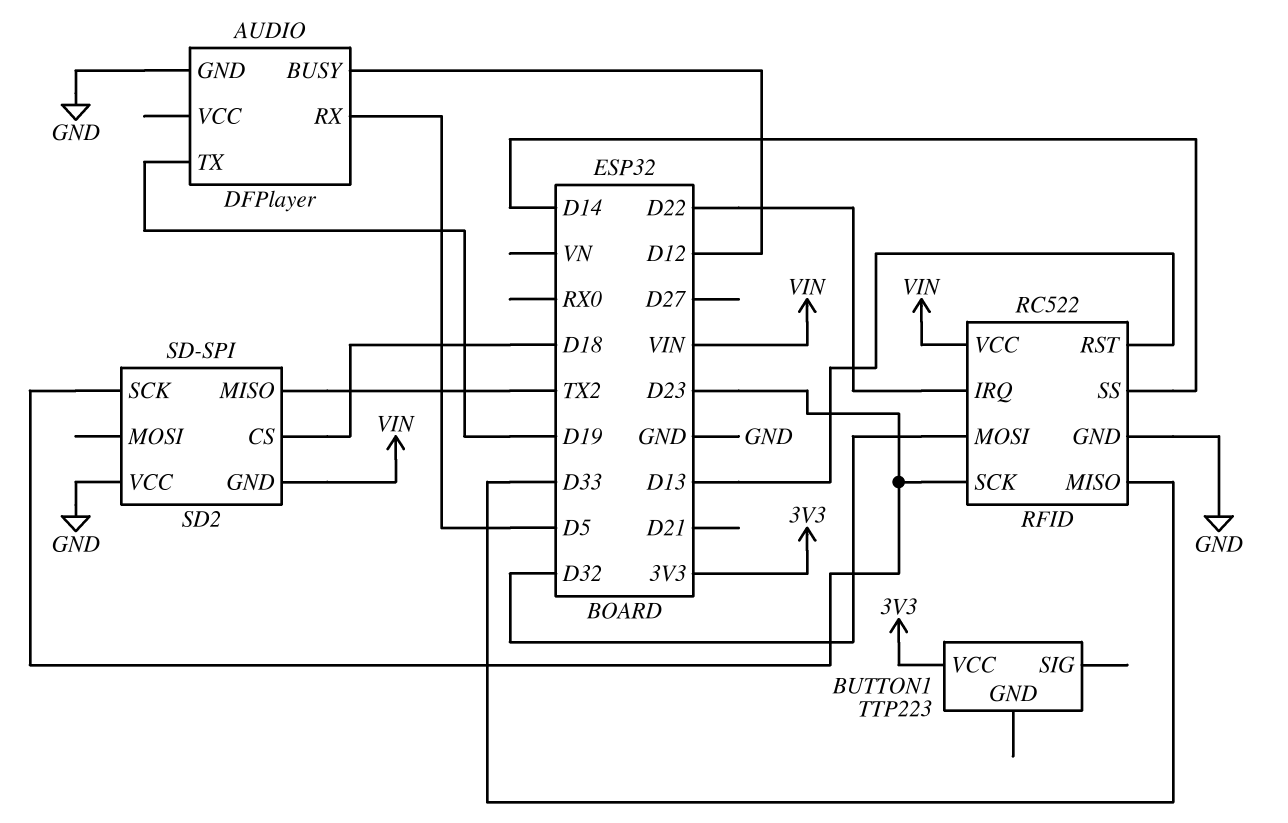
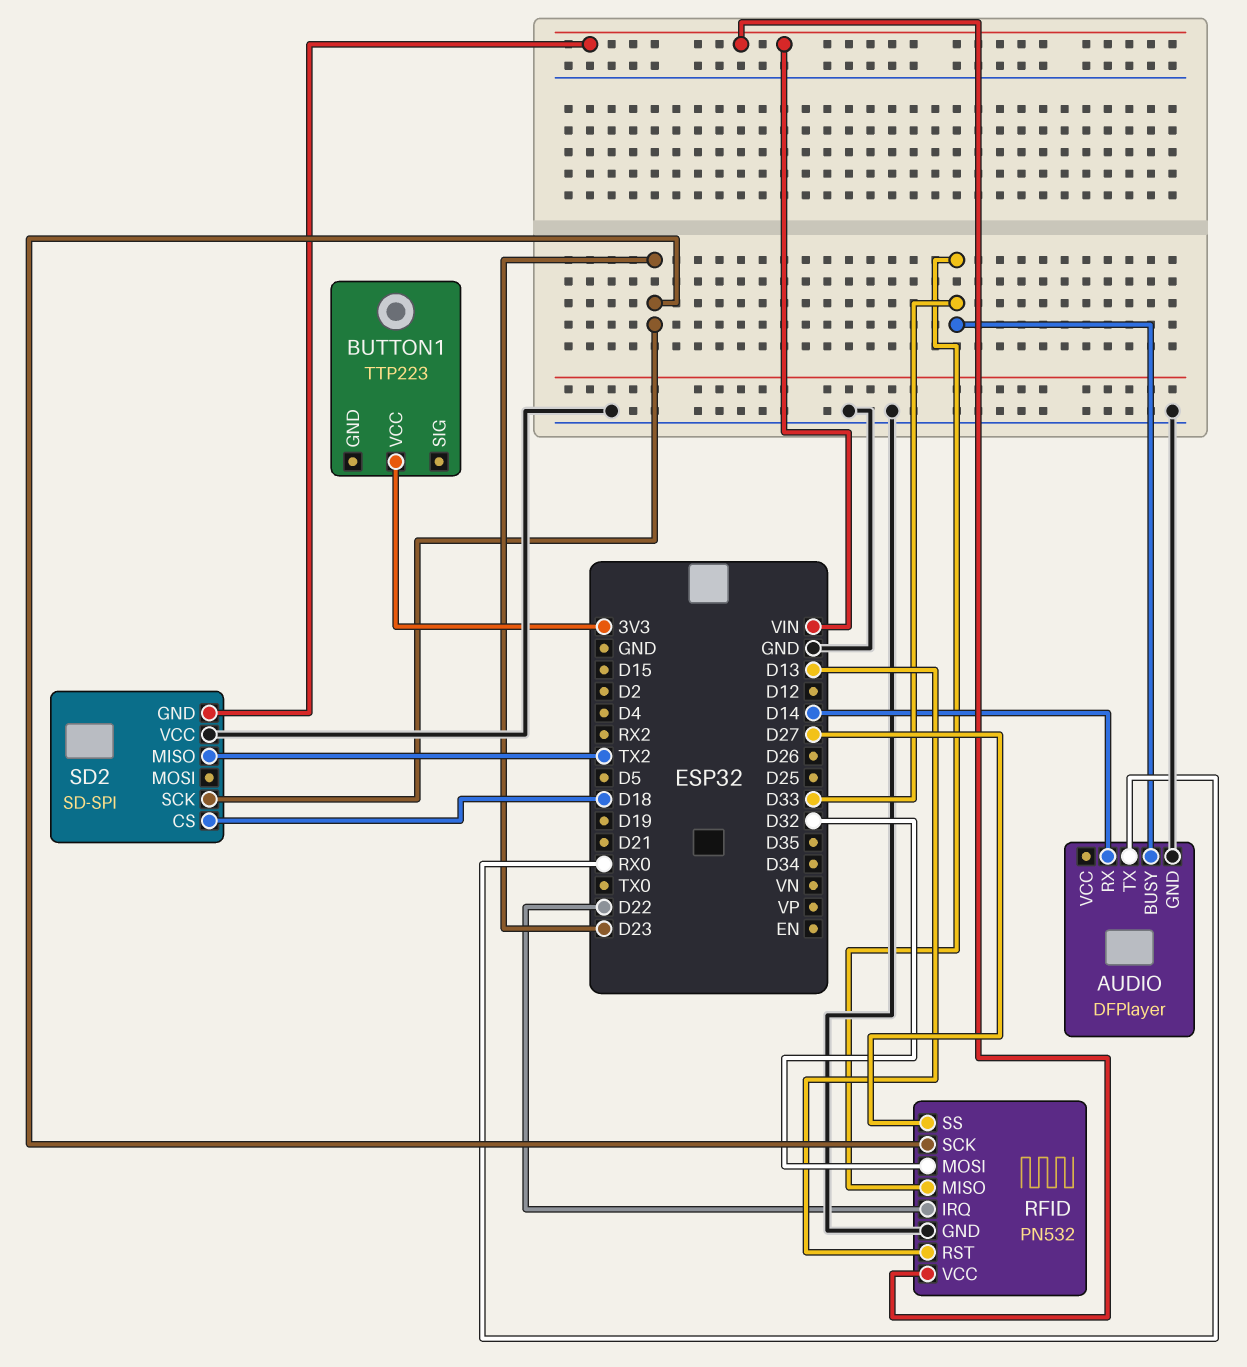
AUDIO pin BUSY: D12 -> D33
AUDIO pin RX: D5 -> D14
AUDIO pin TX: D19 -> RX0
RFID: RC522 -> PN532
RFID pin SS: D14 -> D27

